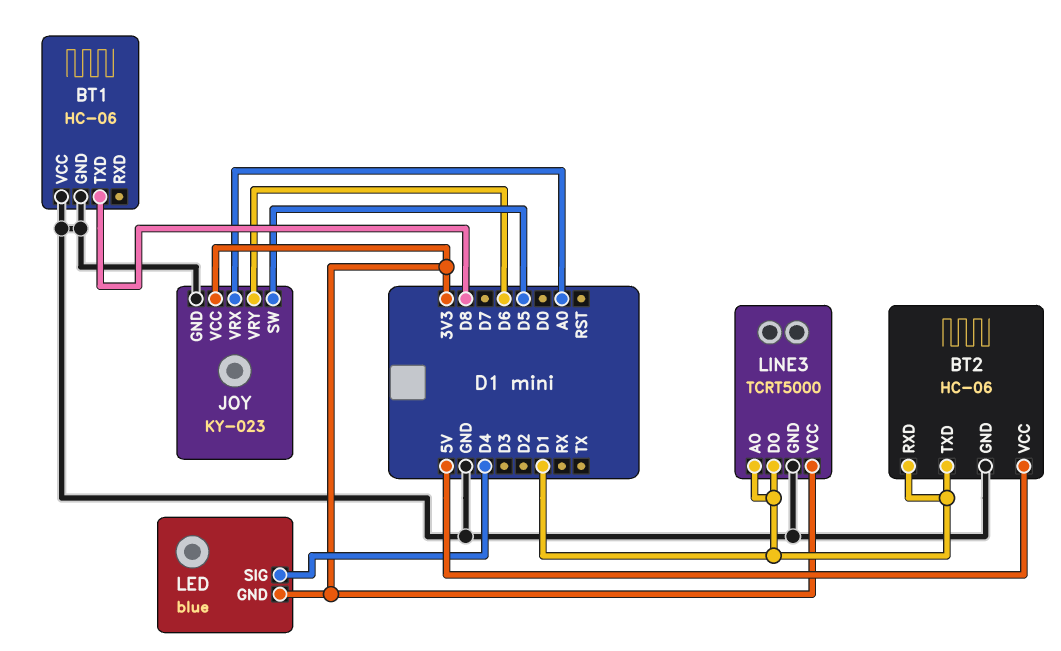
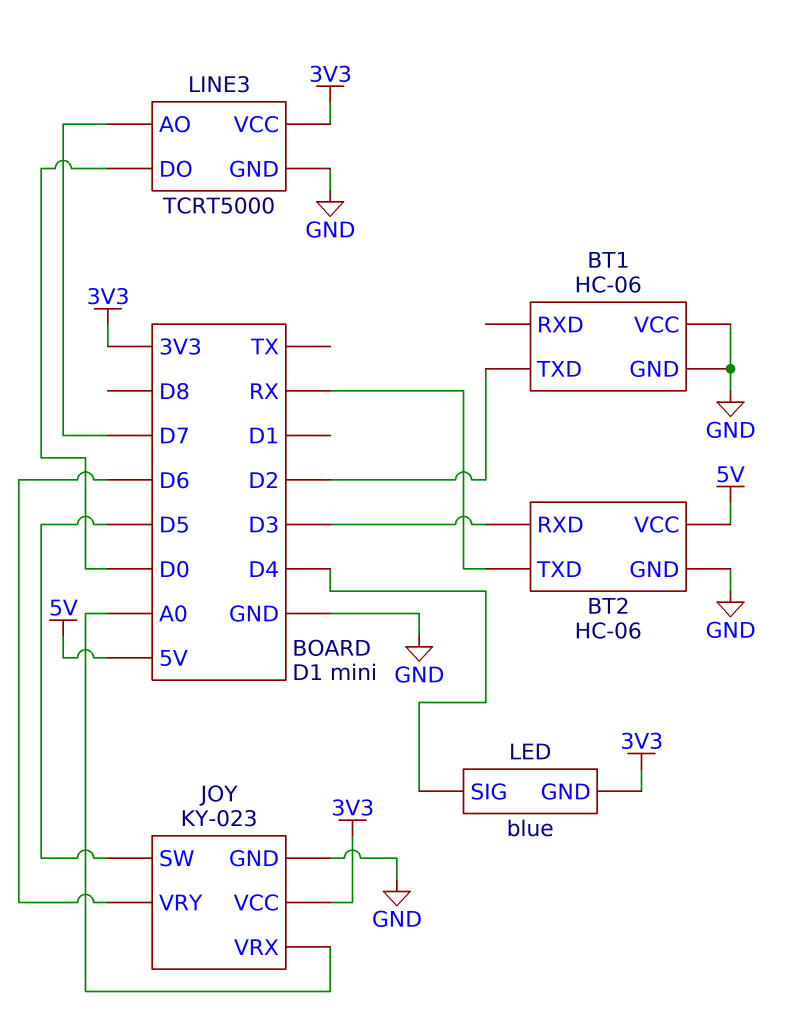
BT1 pin TXD: D8 -> D2
BT2 pin RXD: D1 -> D3
BT2 pin TXD: D1 -> RX
LINE3 pin AO: D1 -> D7
LINE3 pin DO: D1 -> D0

